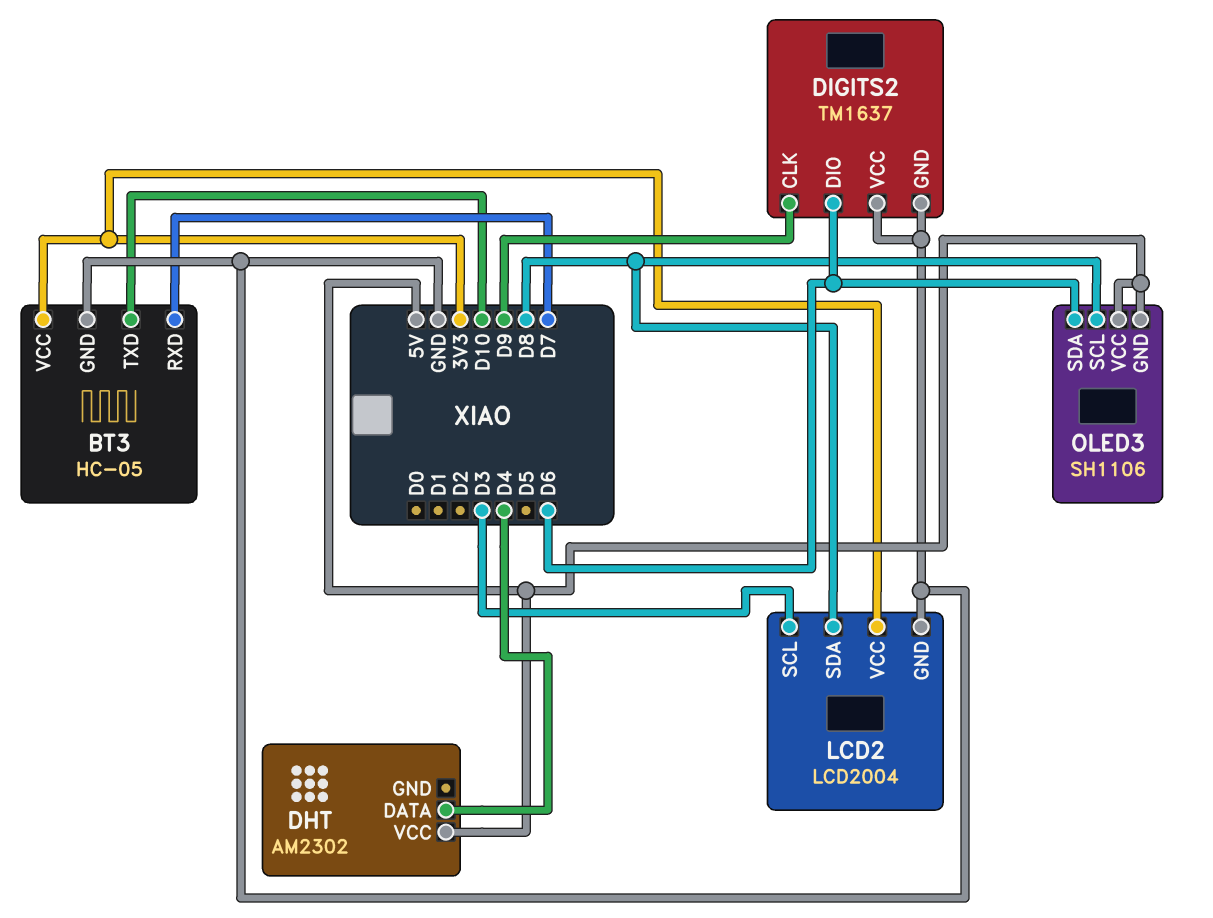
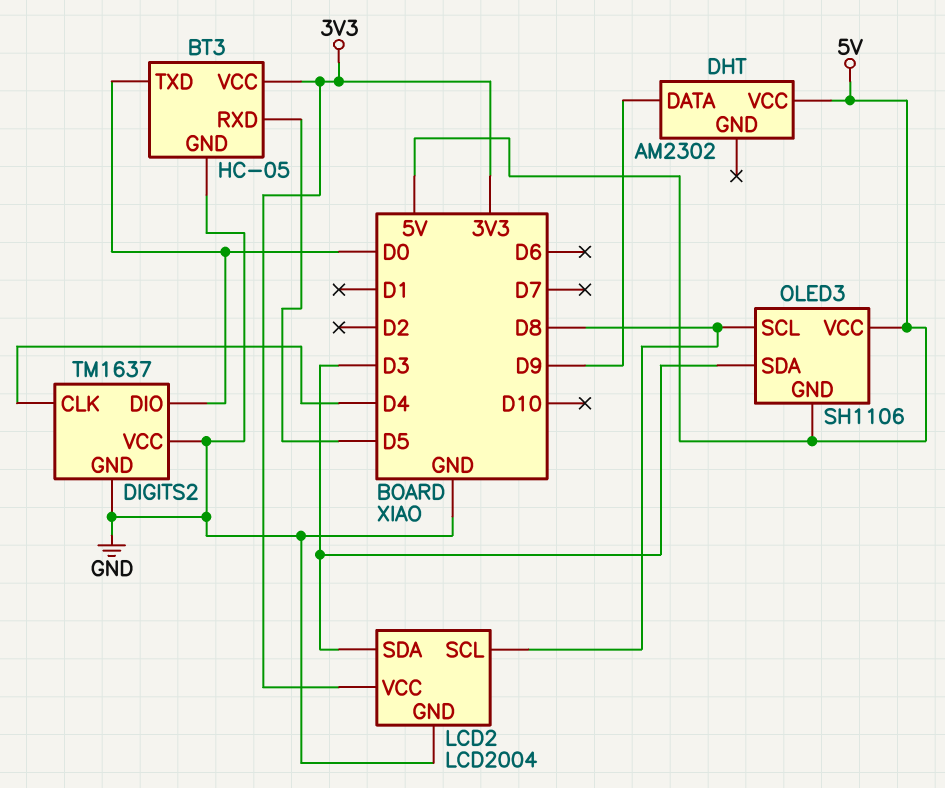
BT3 pin RXD: D7 -> D5
BT3 pin TXD: D10 -> D0
DHT pin DATA: D4 -> D9
DIGITS2 pin CLK: D9 -> D4
DIGITS2 pin DIO: D6 -> D0
LCD2 pin SCL: D3 -> D8
LCD2 pin SDA: D8 -> D3
OLED3 pin SDA: D6 -> D3

